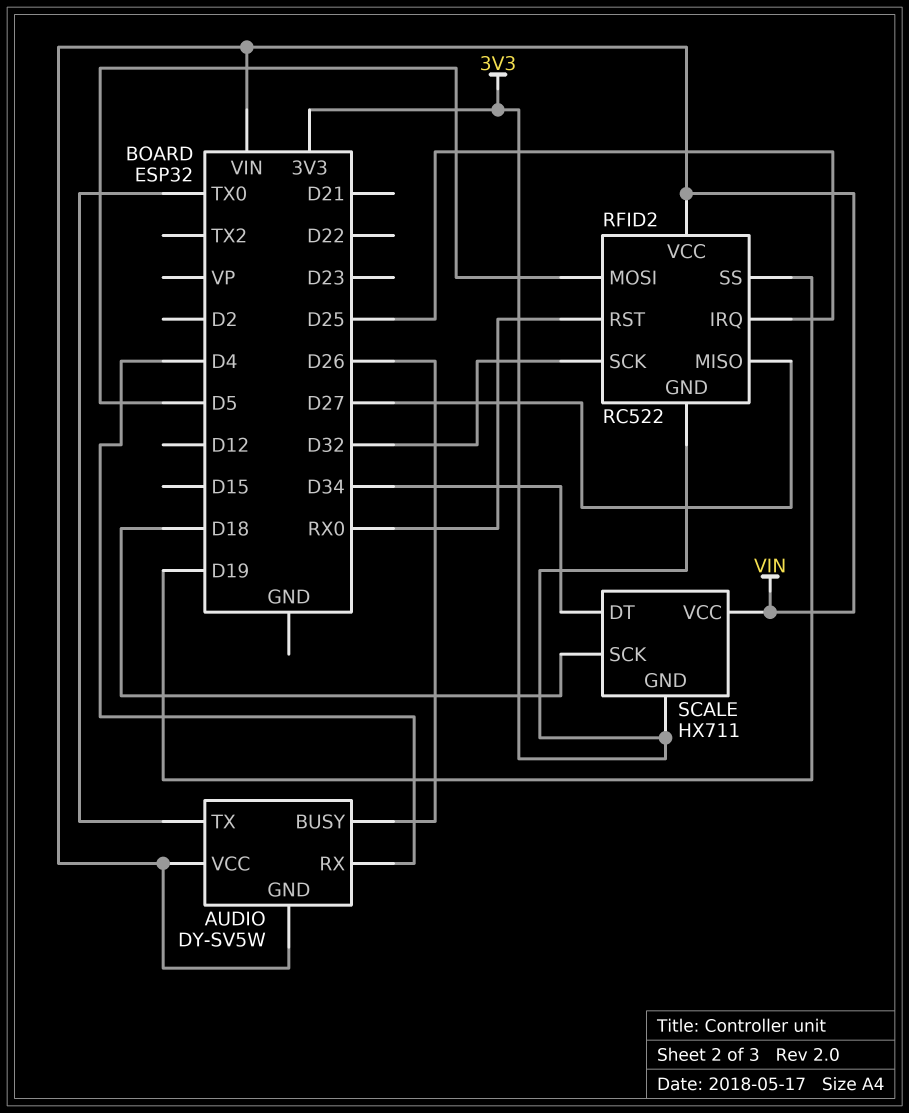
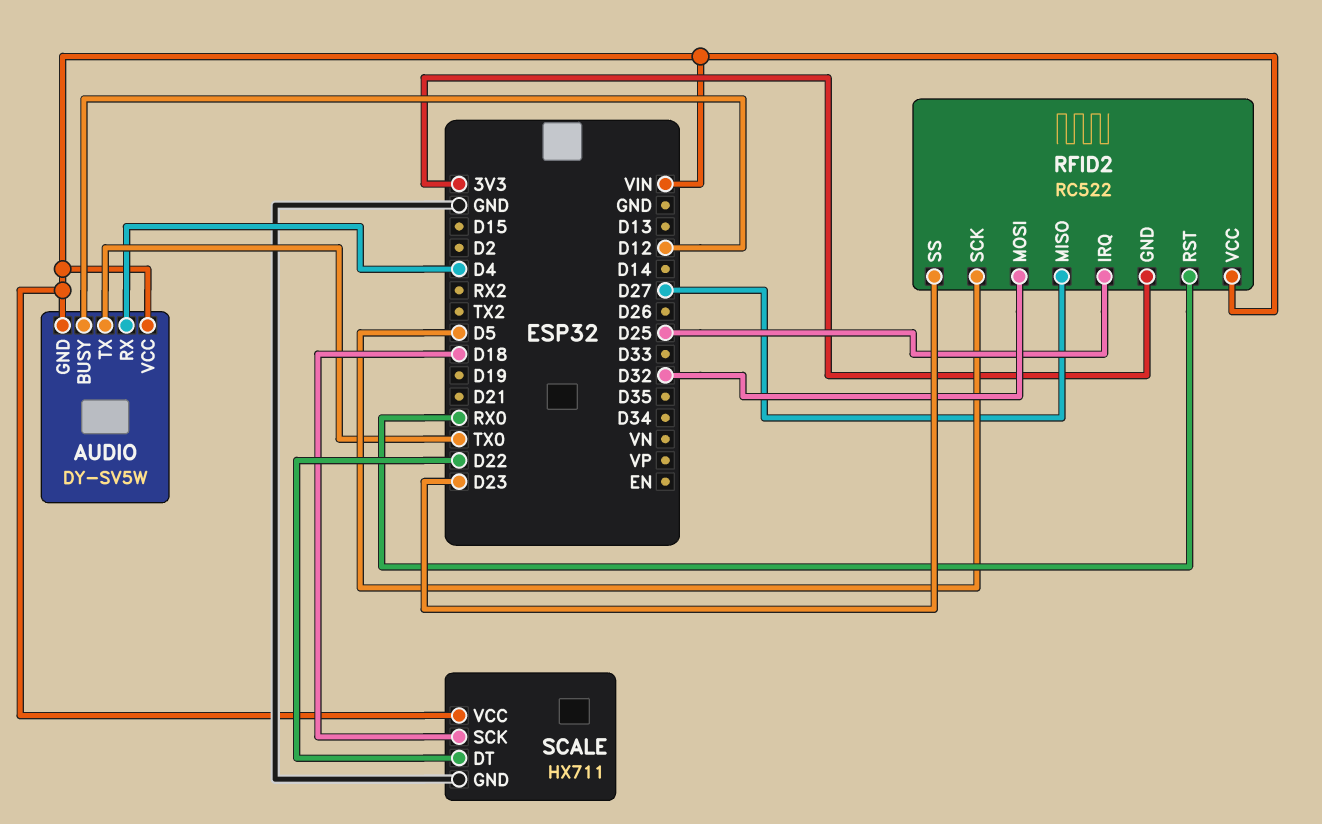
AUDIO pin BUSY: D26 -> D12
RFID2 pin MOSI: D5 -> D32
RFID2 pin SCK: D32 -> D5
RFID2 pin SS: D19 -> D23
SCALE pin DT: D34 -> D22
SCALE pin GND: 3V3 -> GND

